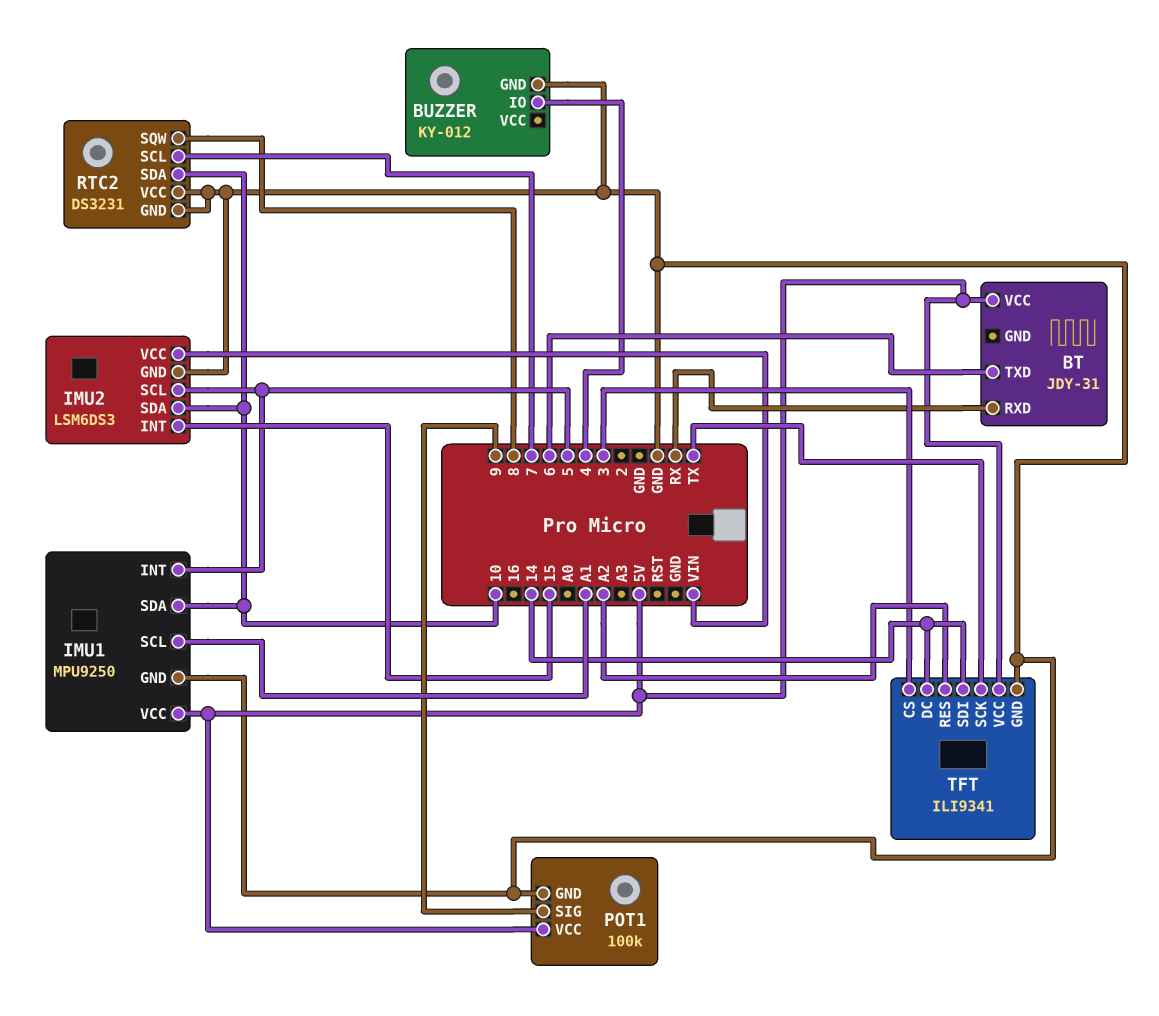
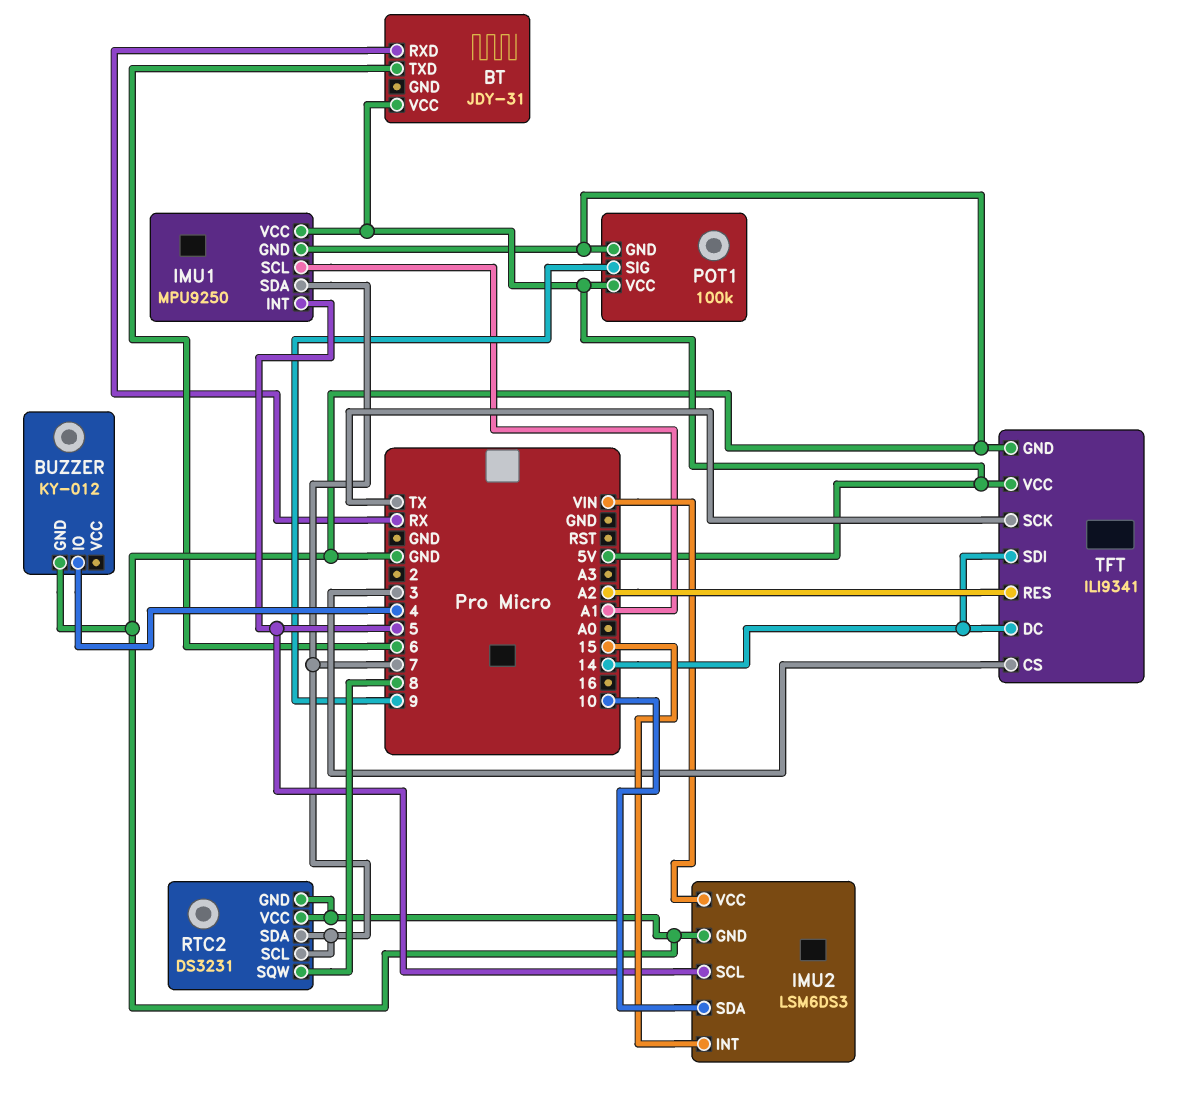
IMU1 pin SDA: 10 -> 7
RTC2 pin SDA: 10 -> 7

